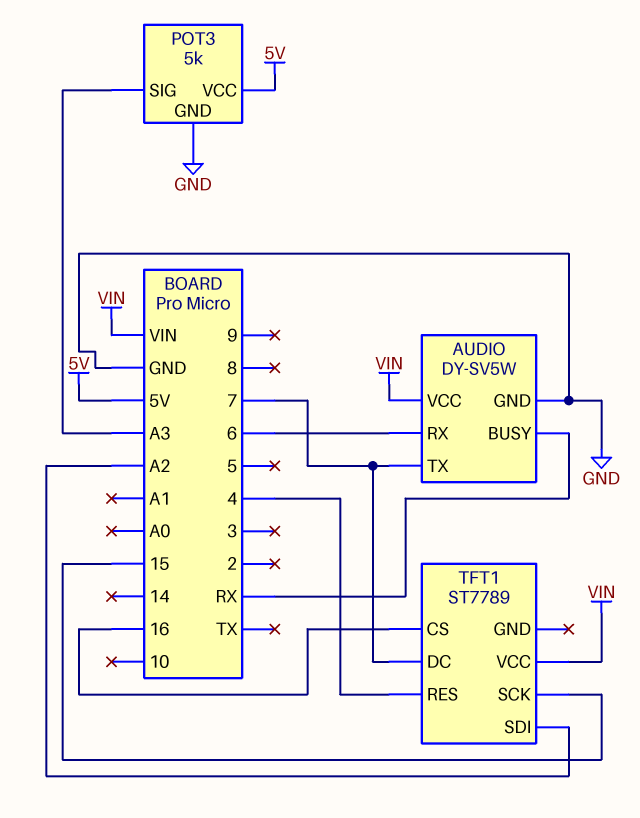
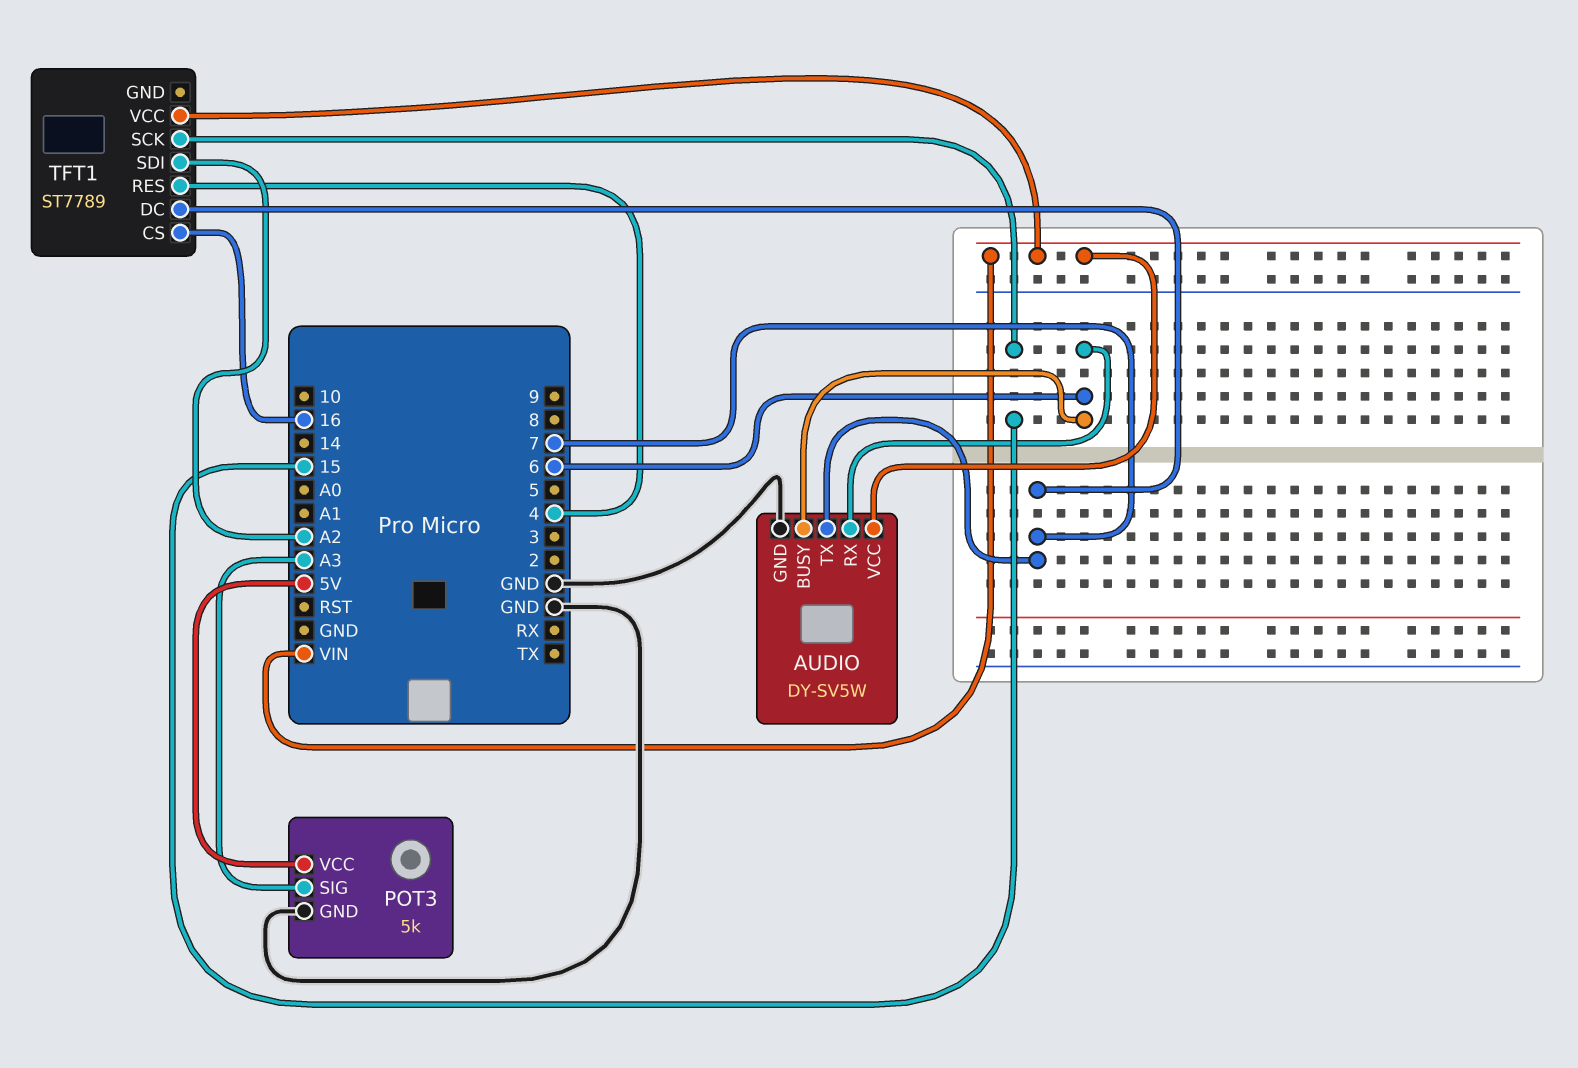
AUDIO pin BUSY: RX -> 6

